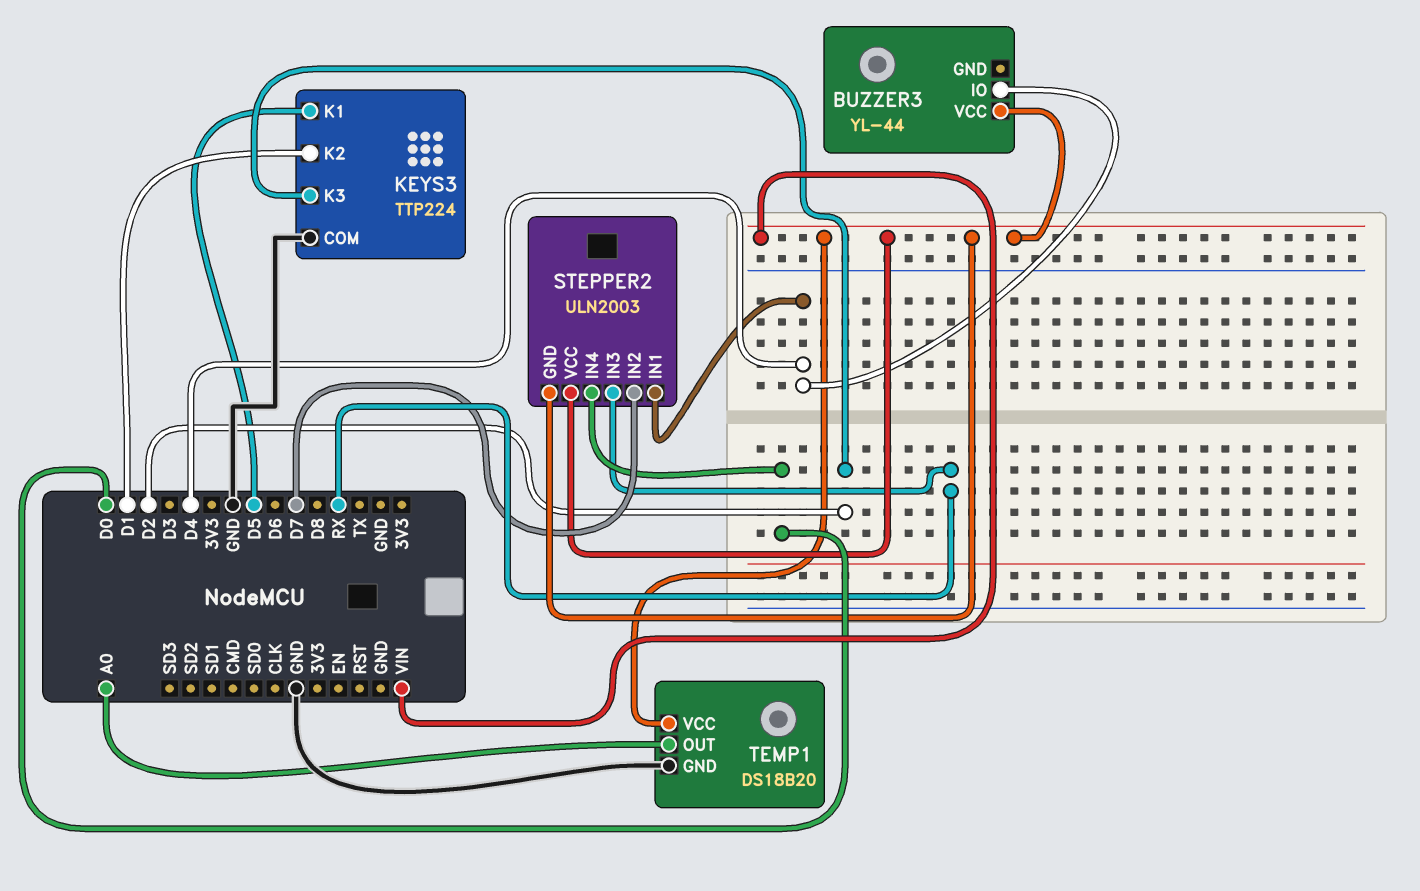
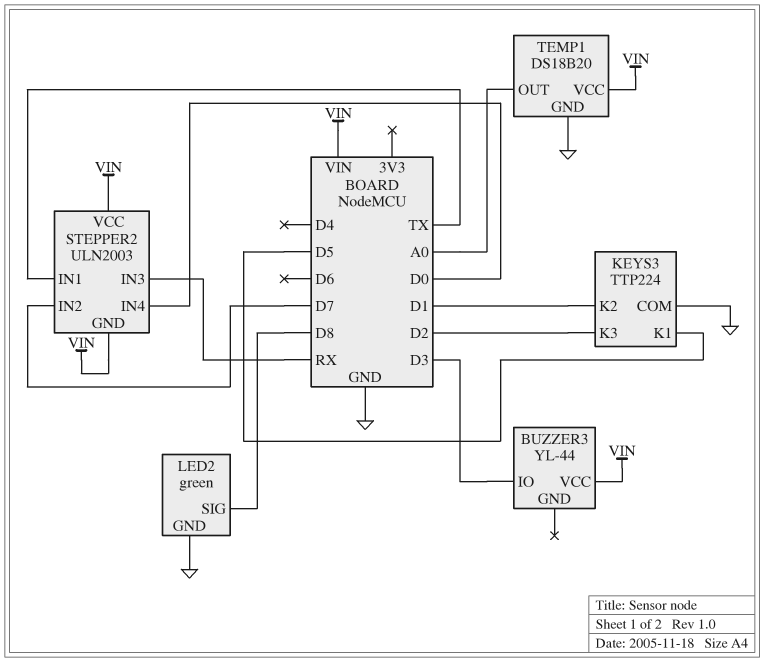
BUZZER3 pin IO: D4 -> D3
LED2: none -> green
LED2 pin GND: none -> GND
LED2 pin SIG: none -> D8
STEPPER2 pin IN1: D4 -> TX

